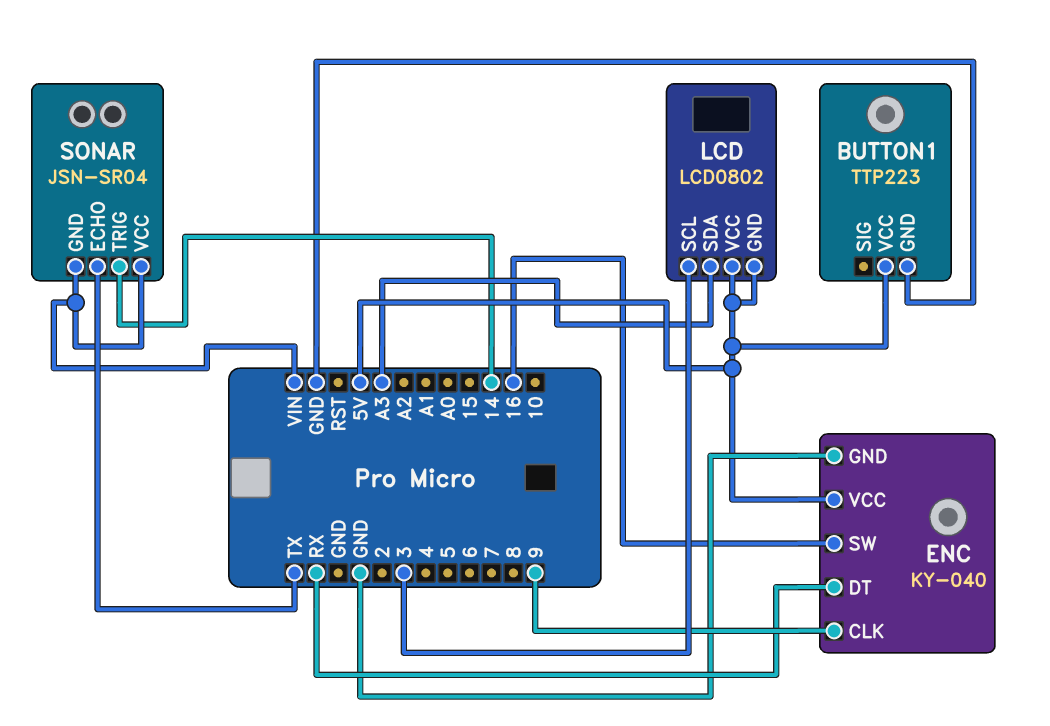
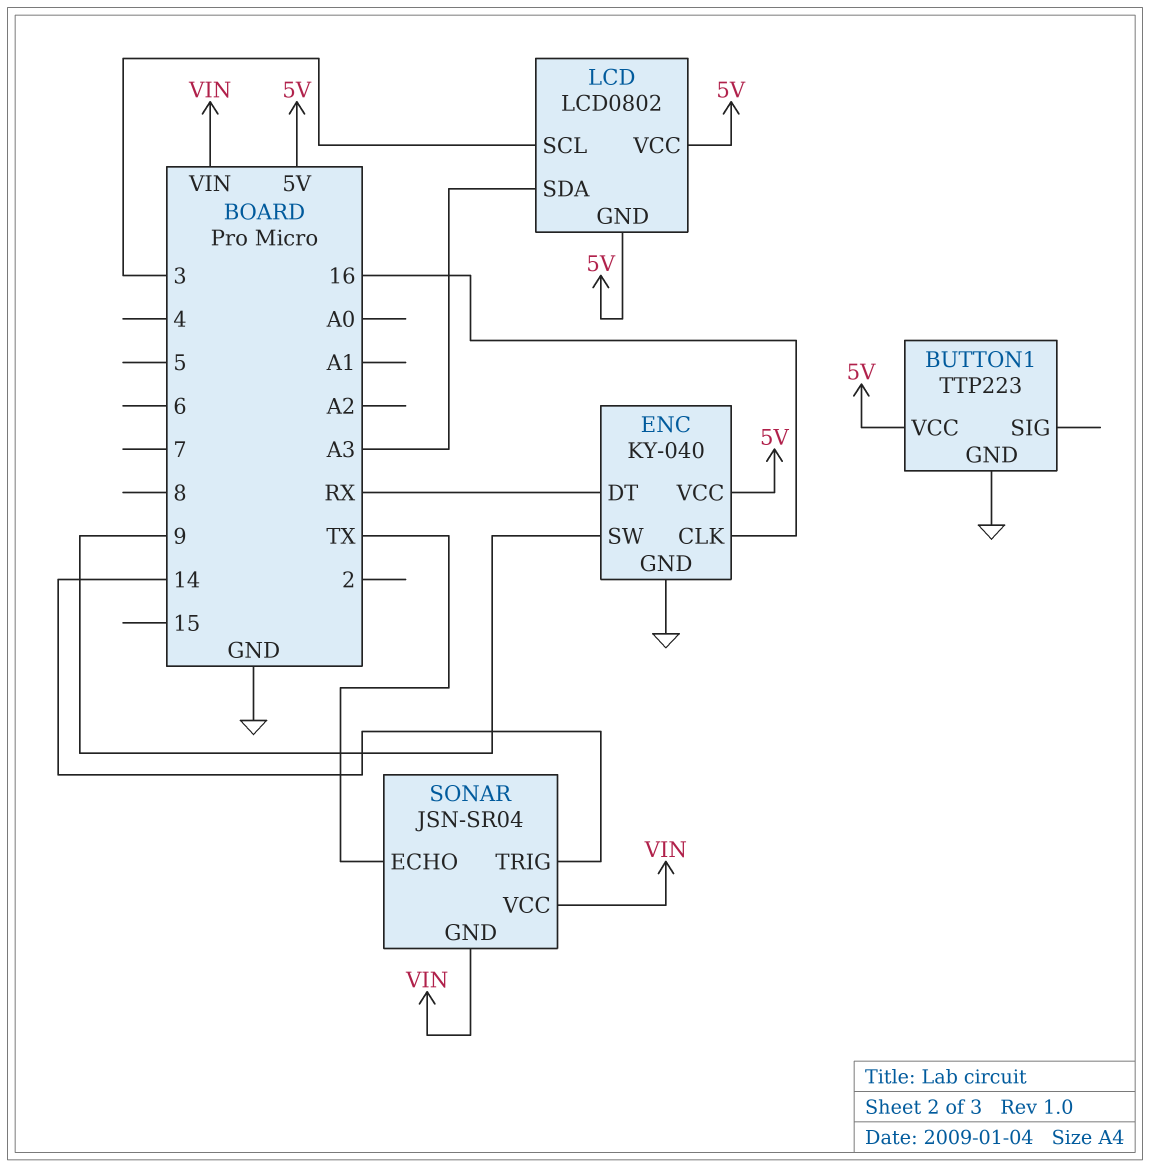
ENC pin CLK: 9 -> 16
ENC pin SW: 16 -> 9

